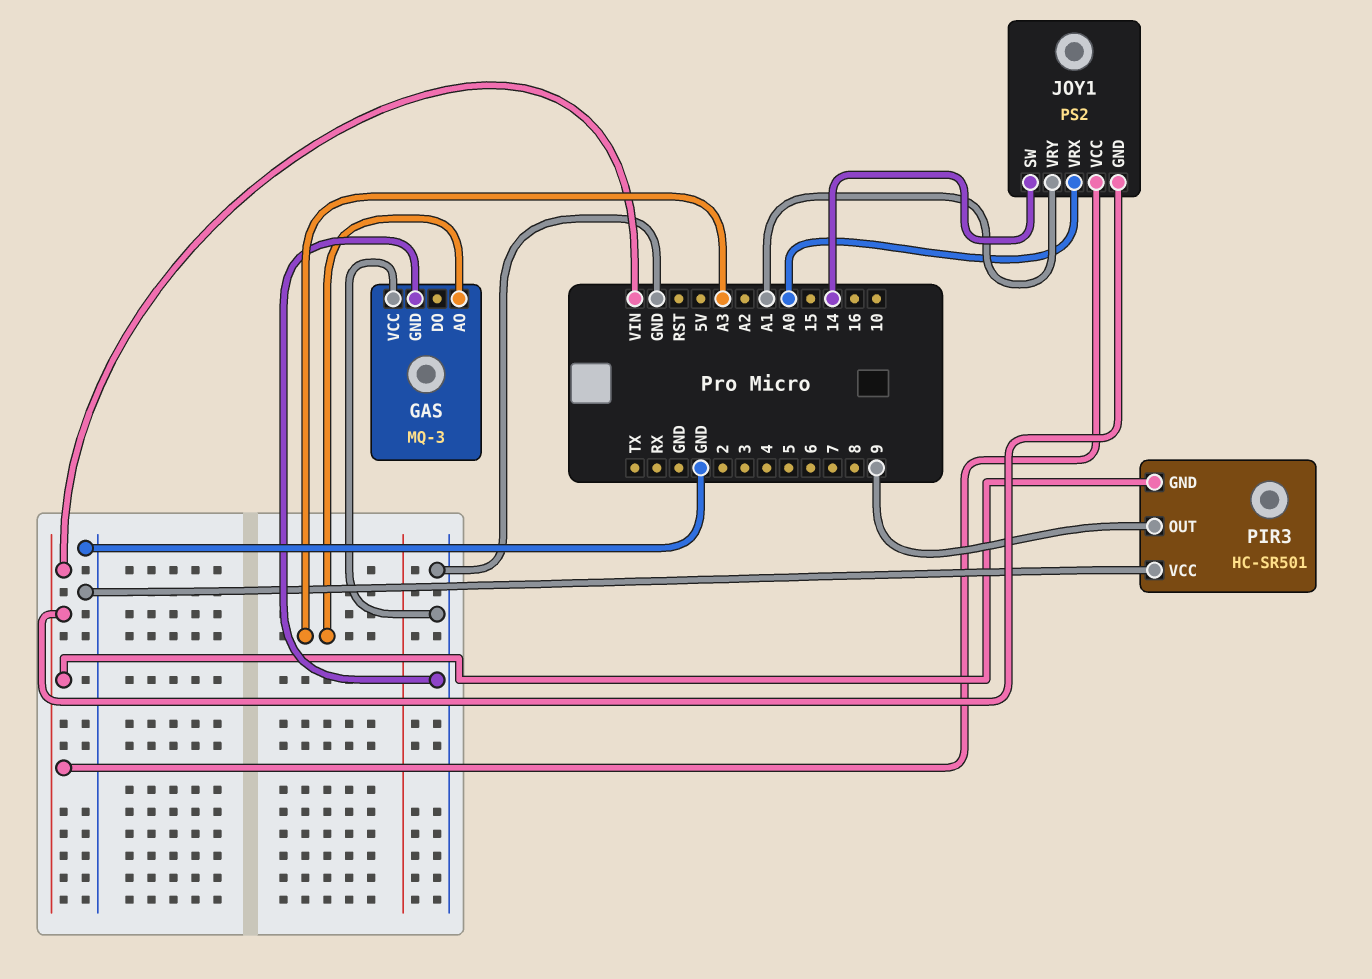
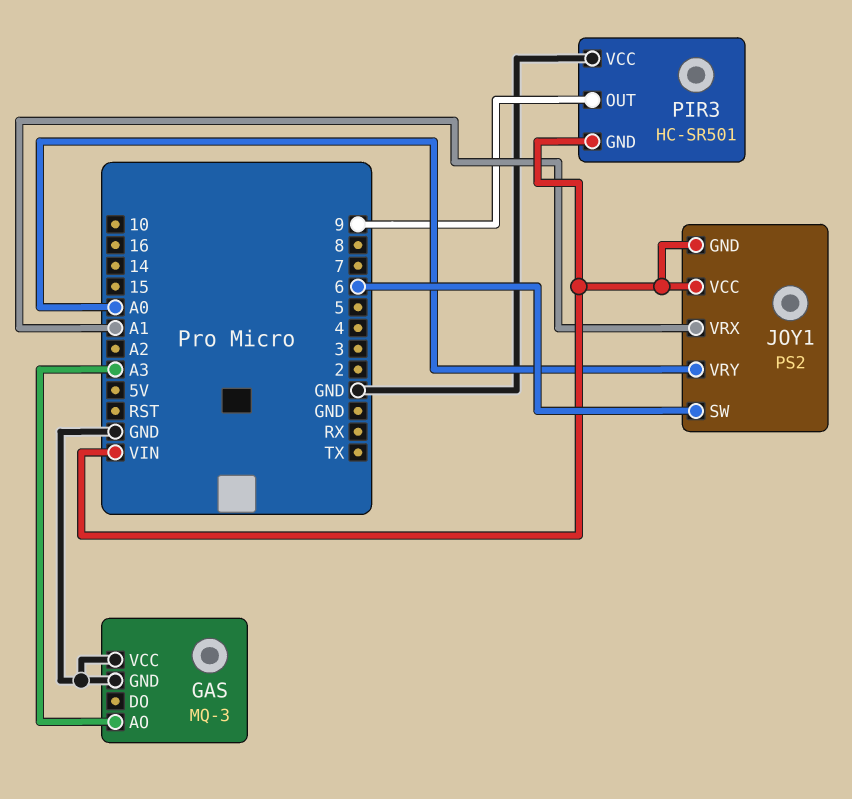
JOY1 pin SW: 14 -> 6
JOY1 pin VRX: A0 -> A1
JOY1 pin VRY: A1 -> A0

